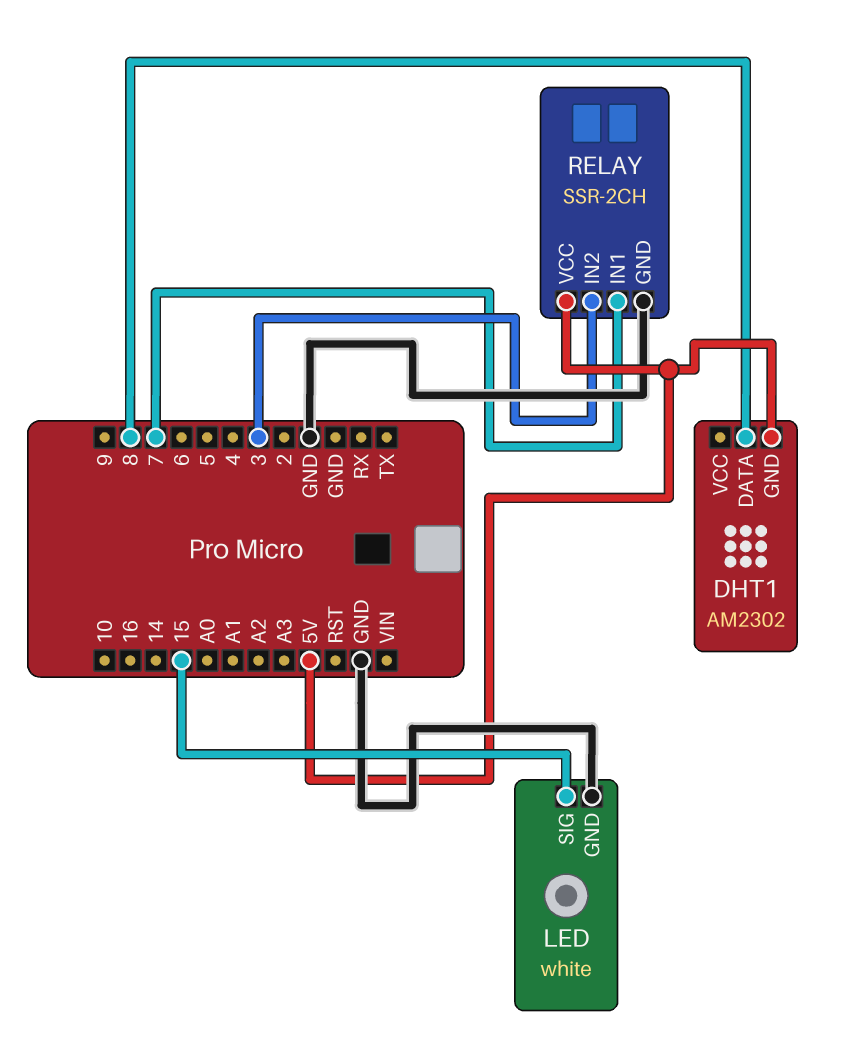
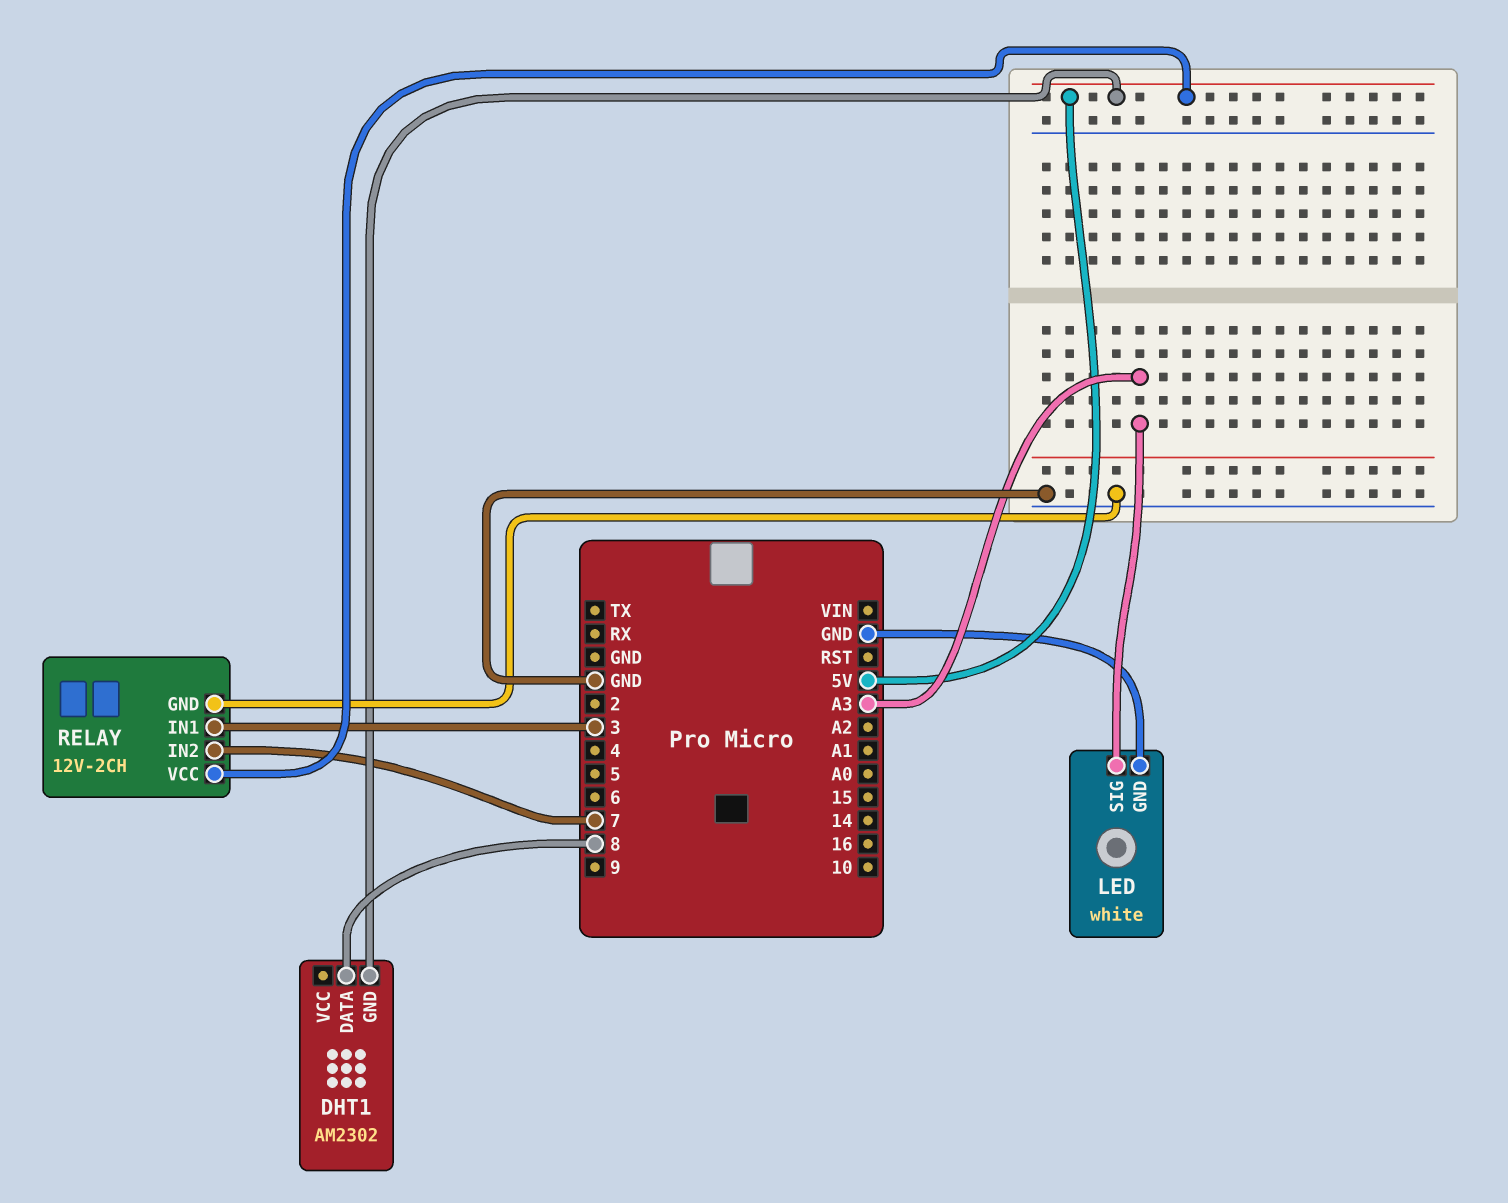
LED pin SIG: 15 -> A3
RELAY: SSR-2CH -> 12V-2CH
RELAY pin IN1: 7 -> 3
RELAY pin IN2: 3 -> 7

